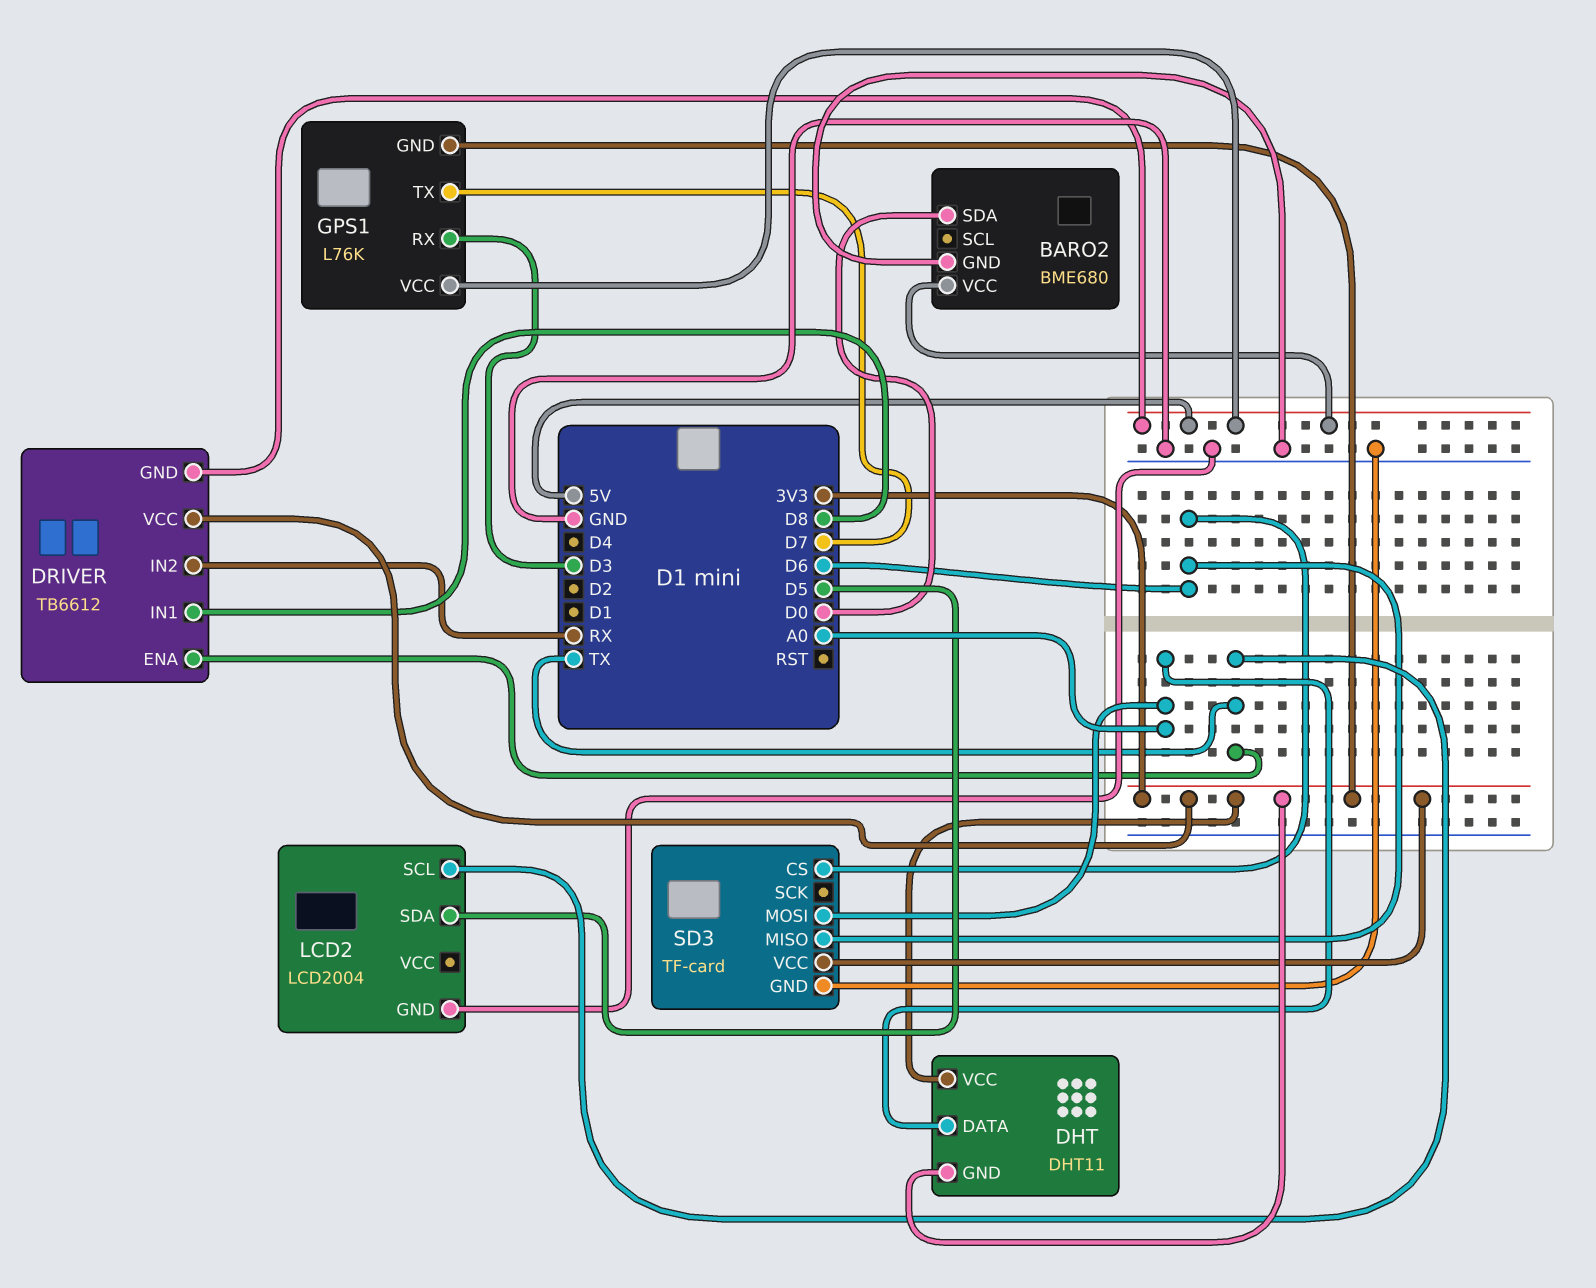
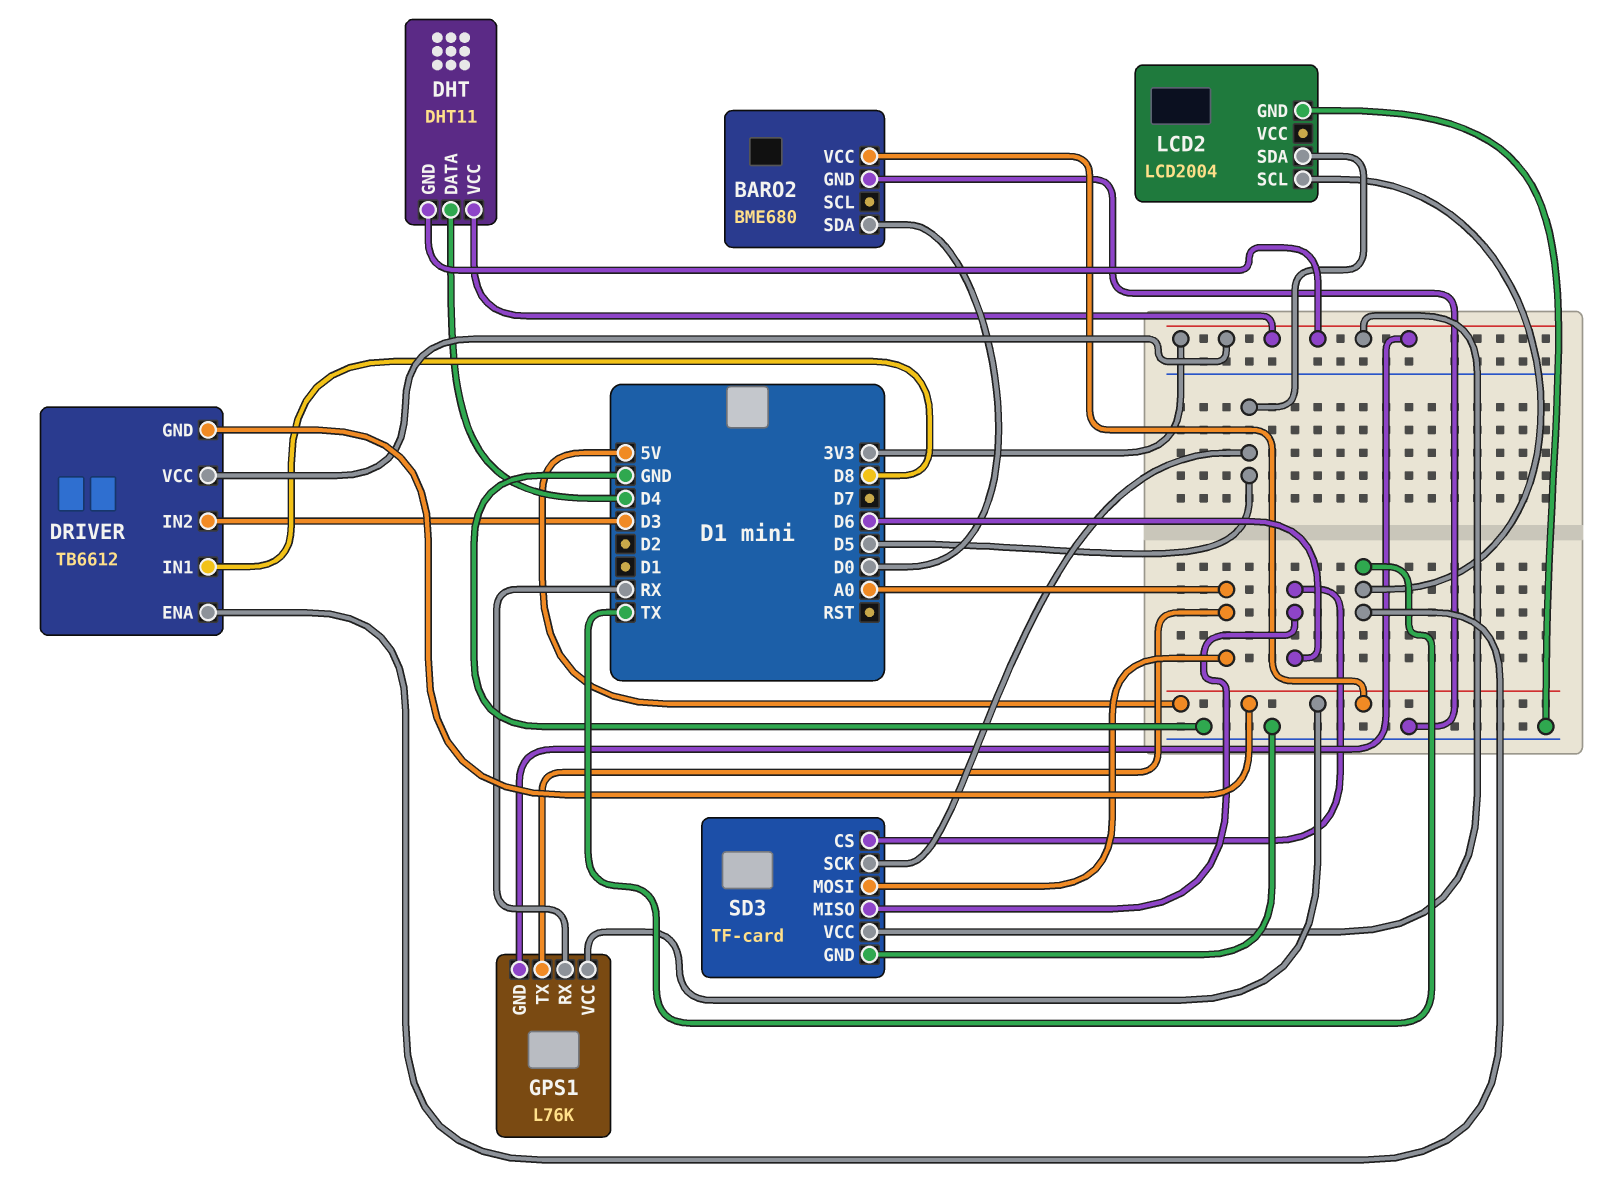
DHT pin DATA: A0 -> D4
DRIVER pin IN2: RX -> D3
GPS1 pin RX: D3 -> RX
GPS1 pin TX: D7 -> A0
SD3 pin SCK: none -> D5

